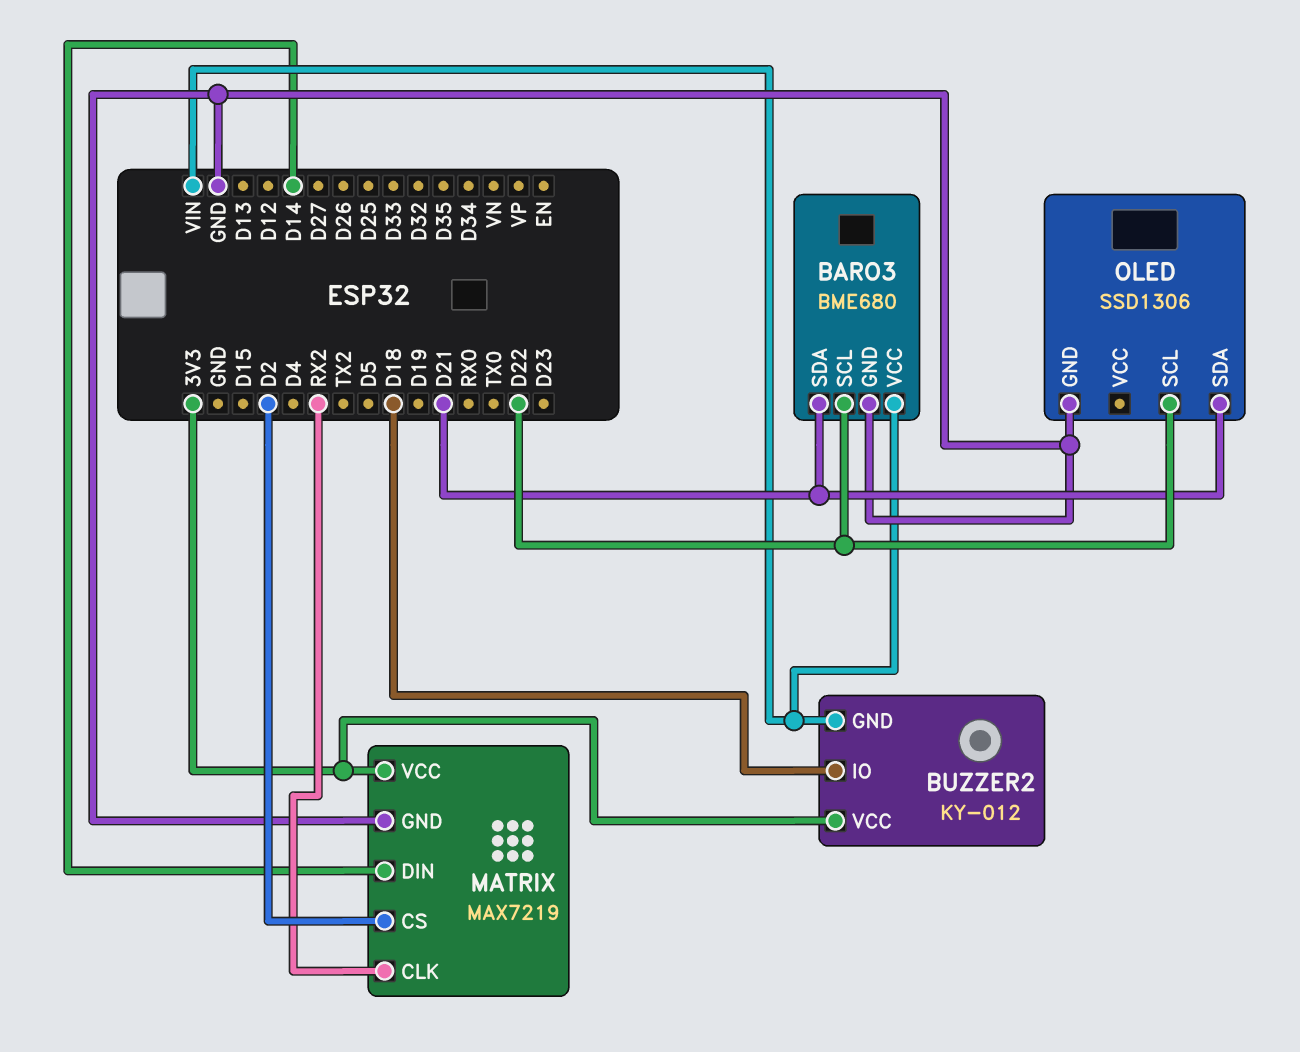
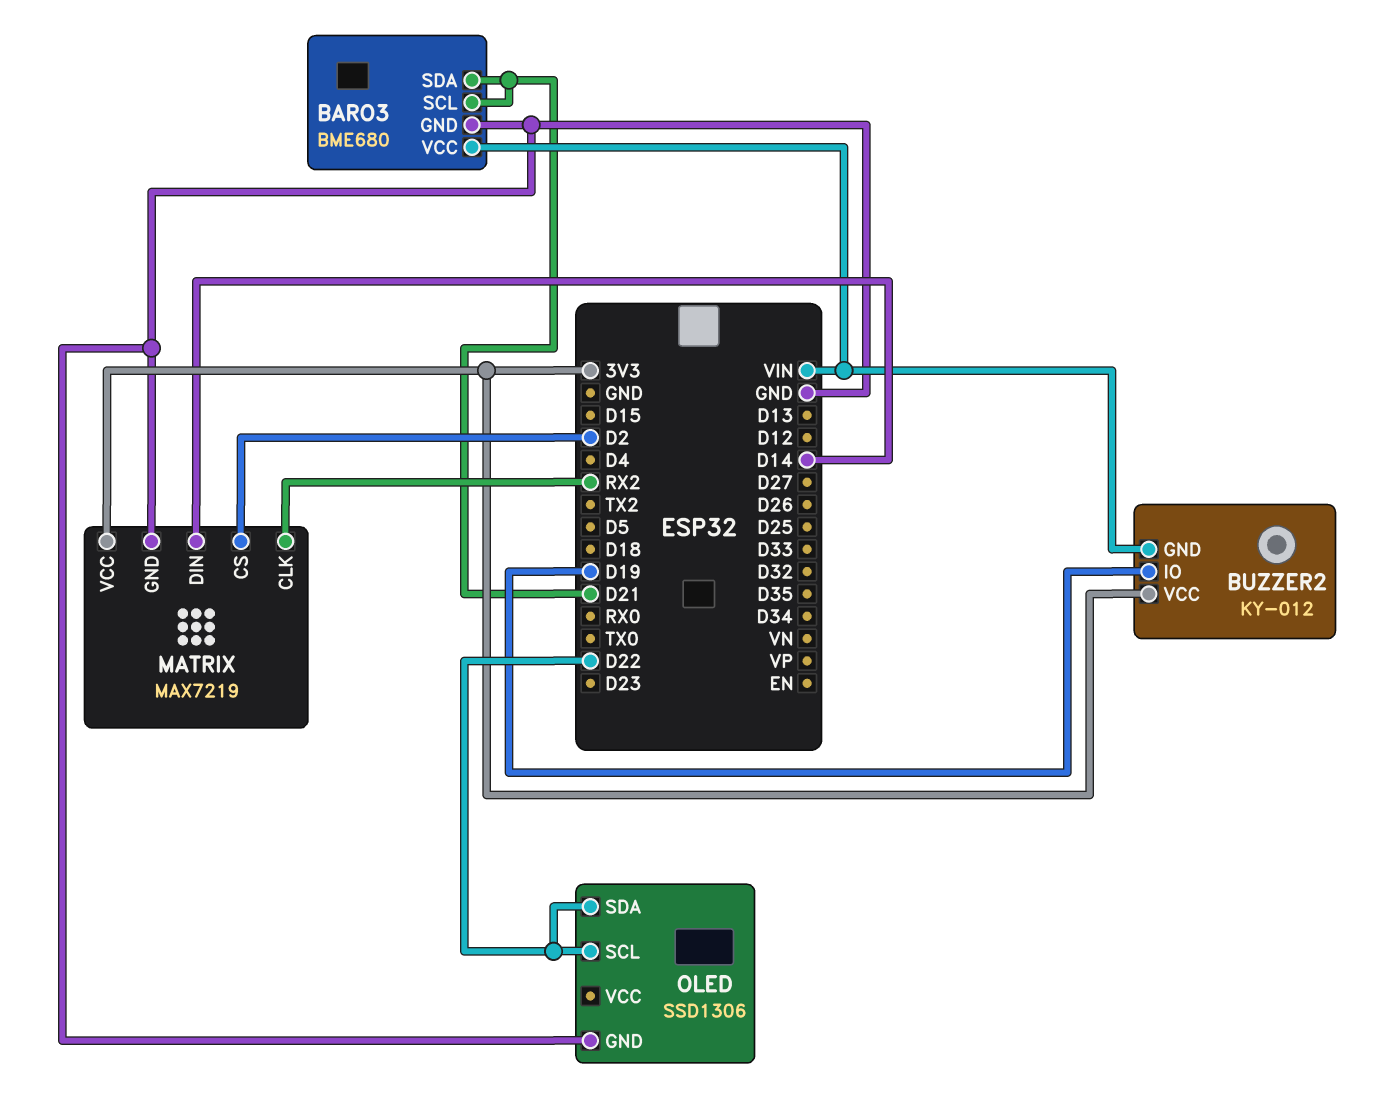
BARO3 pin SCL: D22 -> D21
BUZZER2 pin IO: D18 -> D19
OLED pin SDA: D21 -> D22

